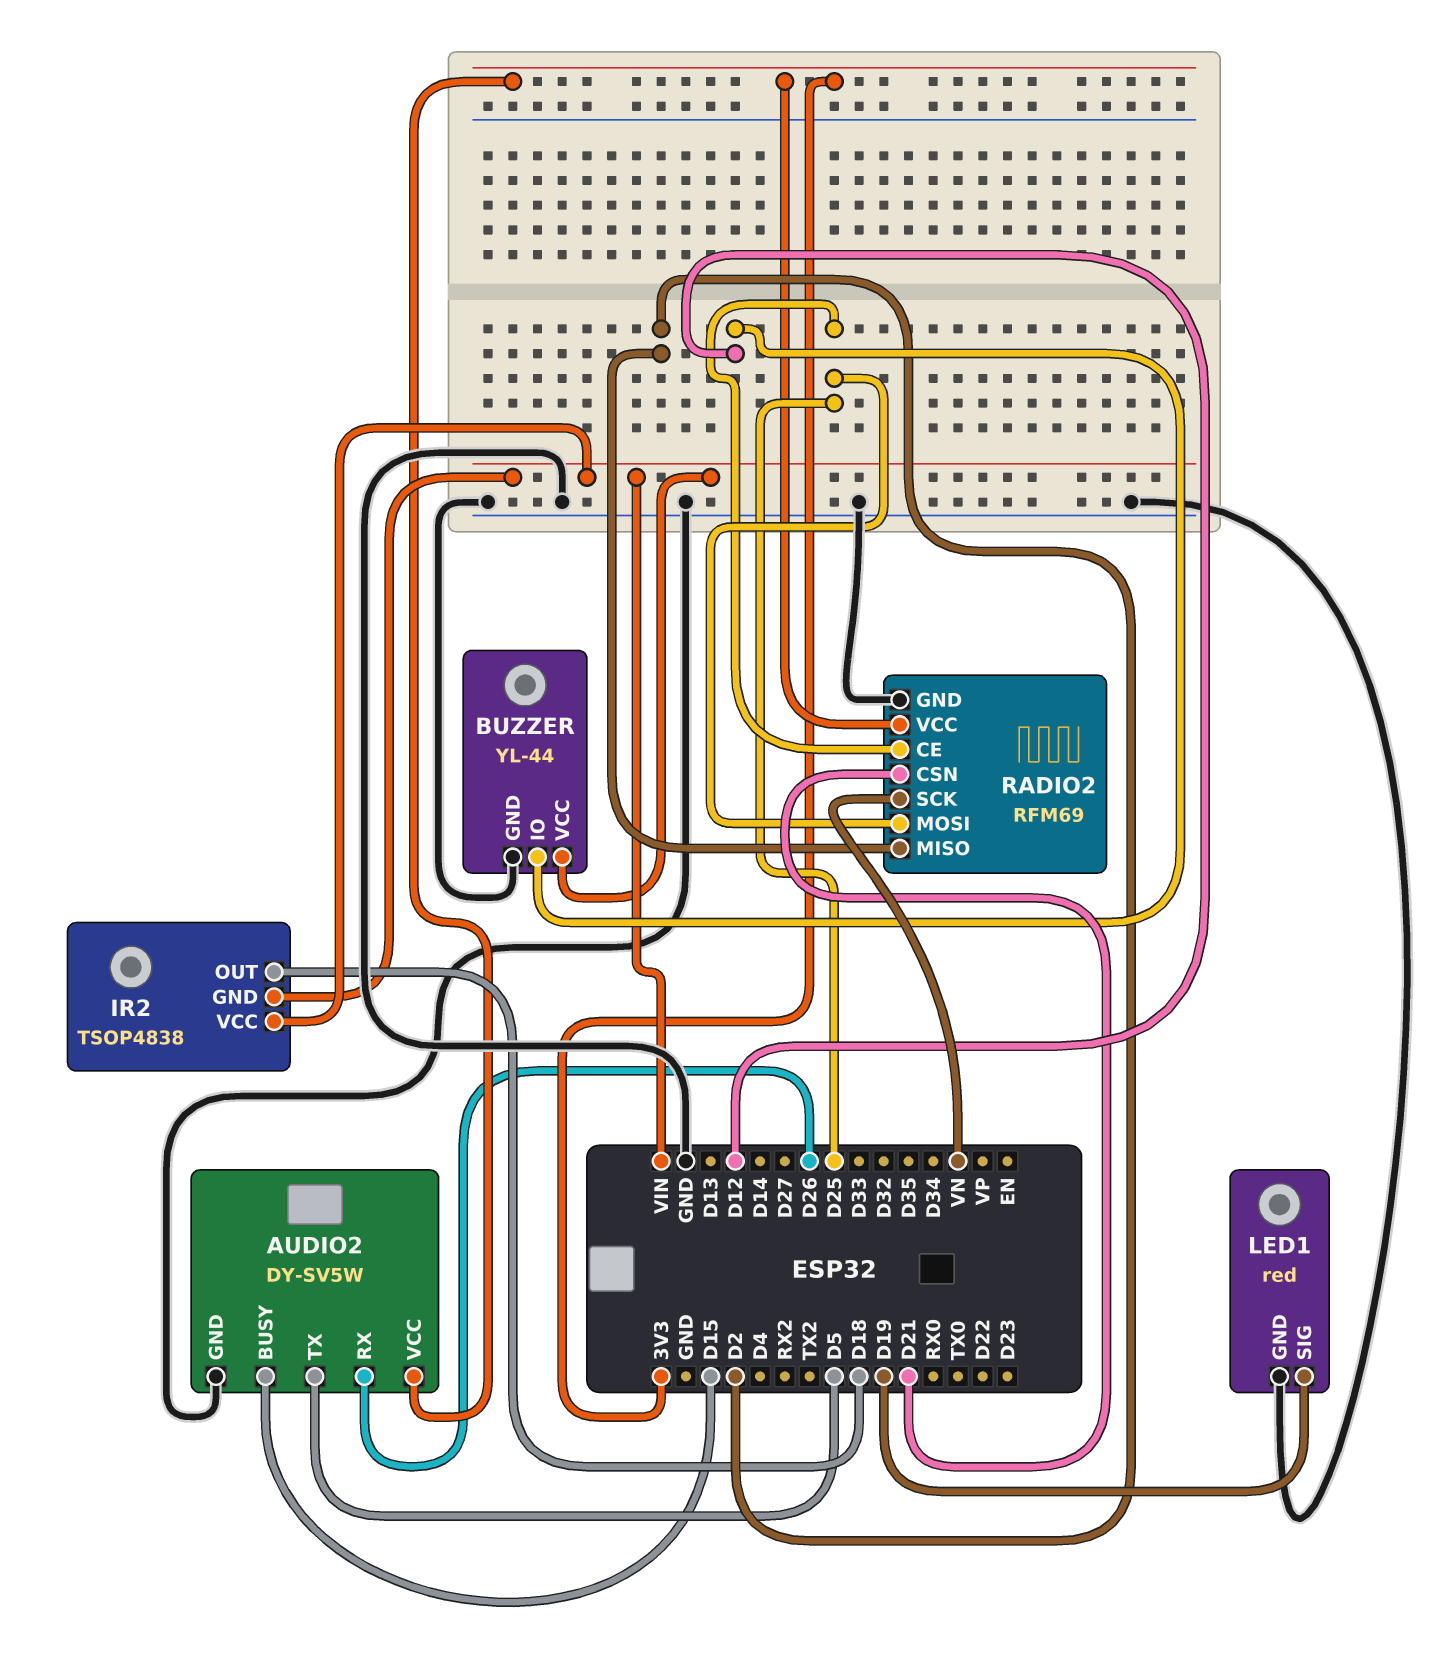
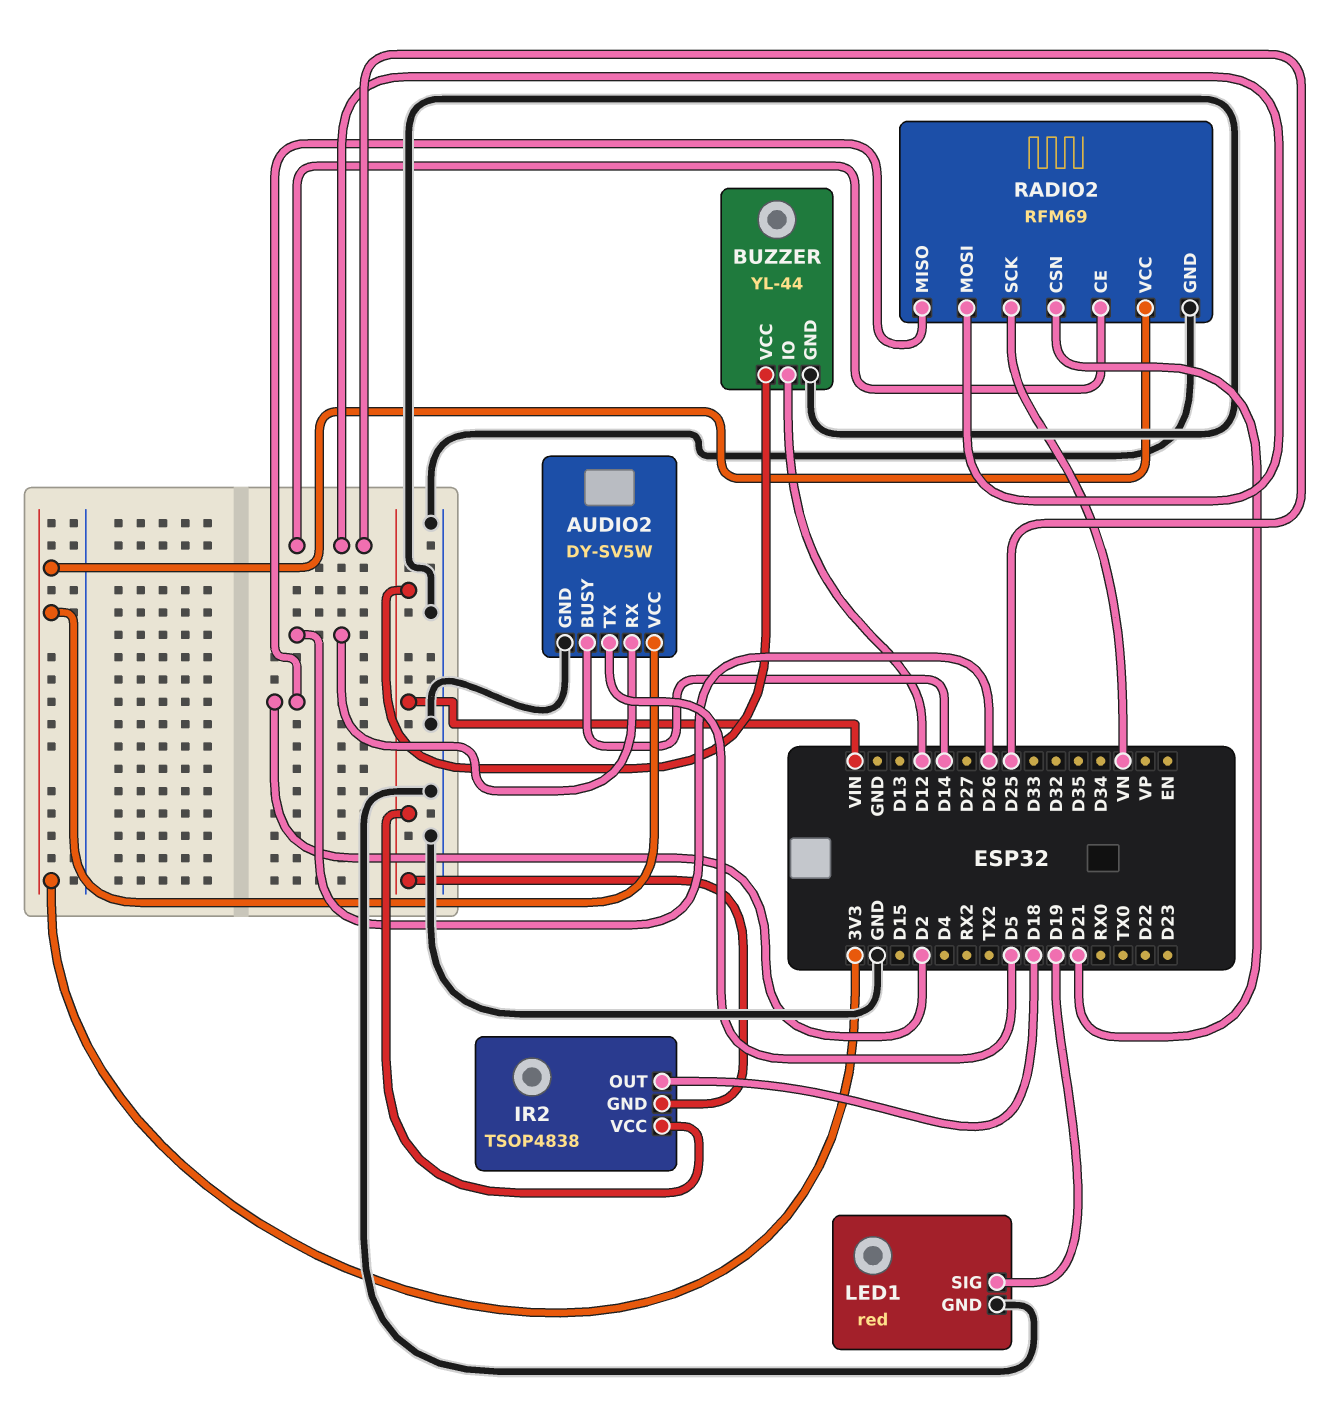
AUDIO2 pin BUSY: D15 -> D14

